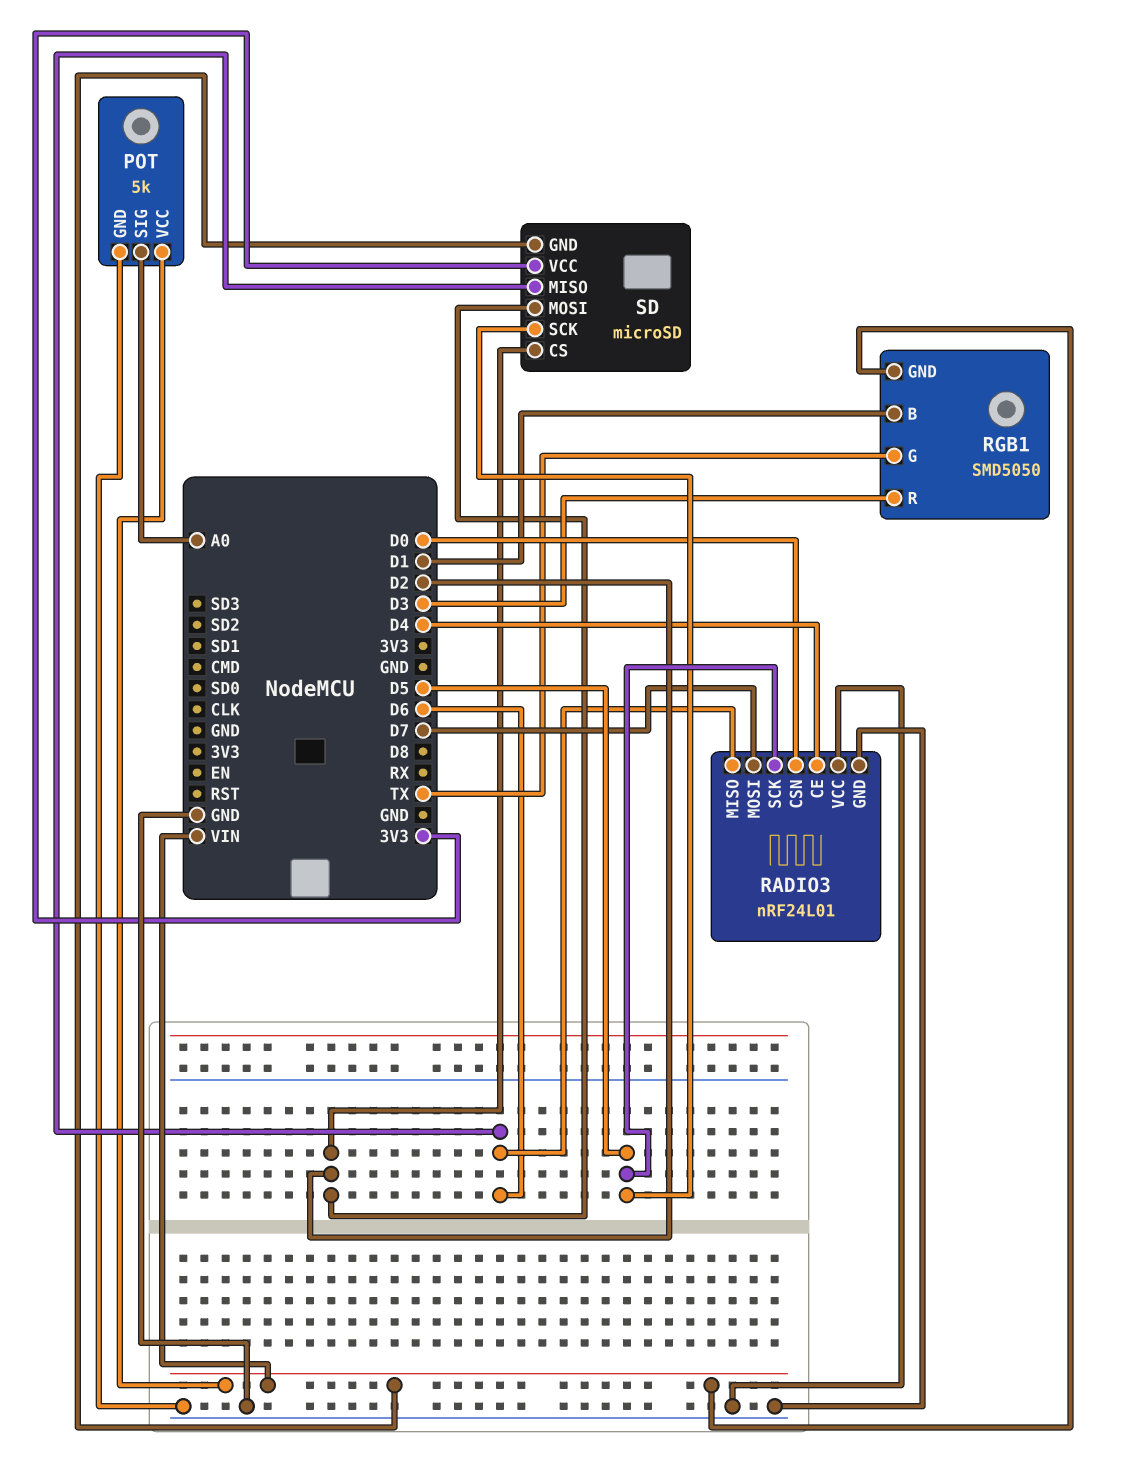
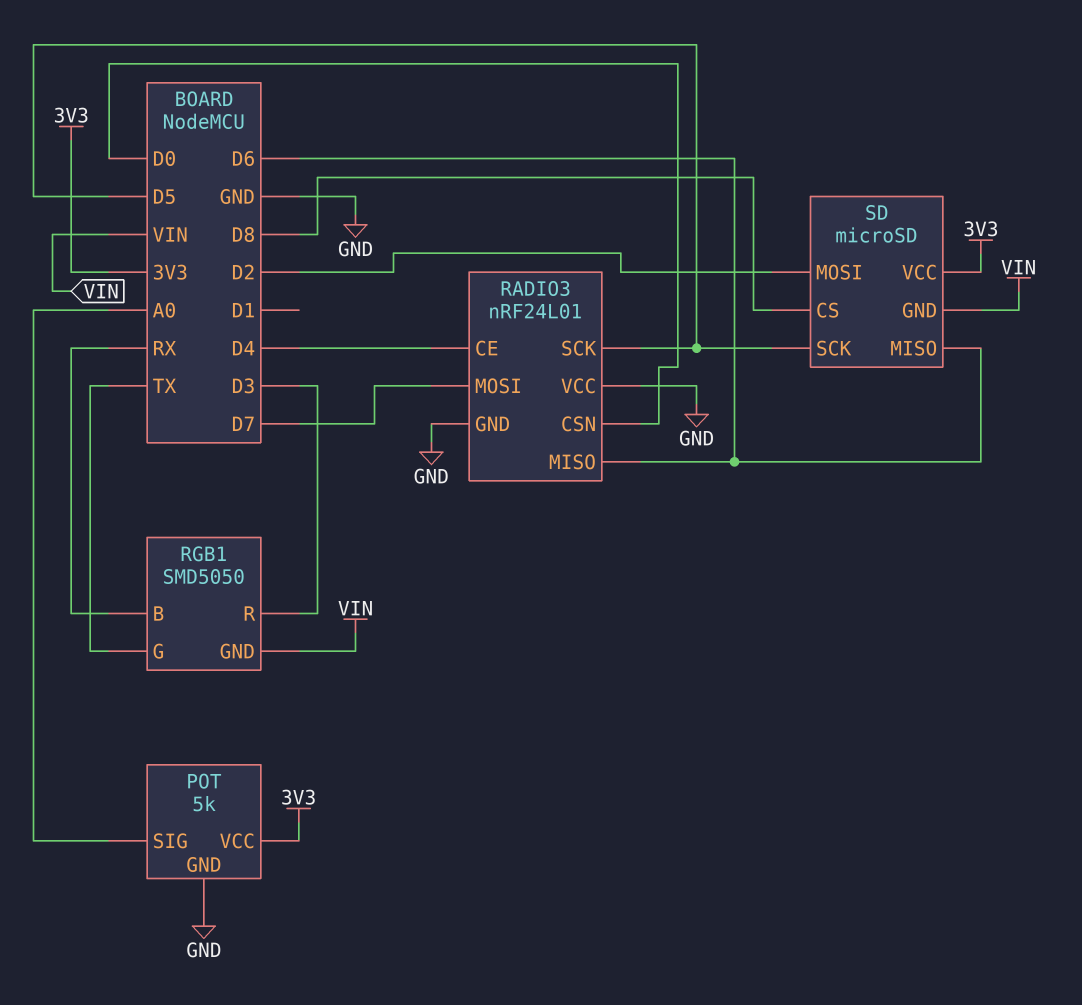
POT pin VCC: VIN -> 3V3
RGB1 pin B: D1 -> RX
SD pin CS: D2 -> D8

